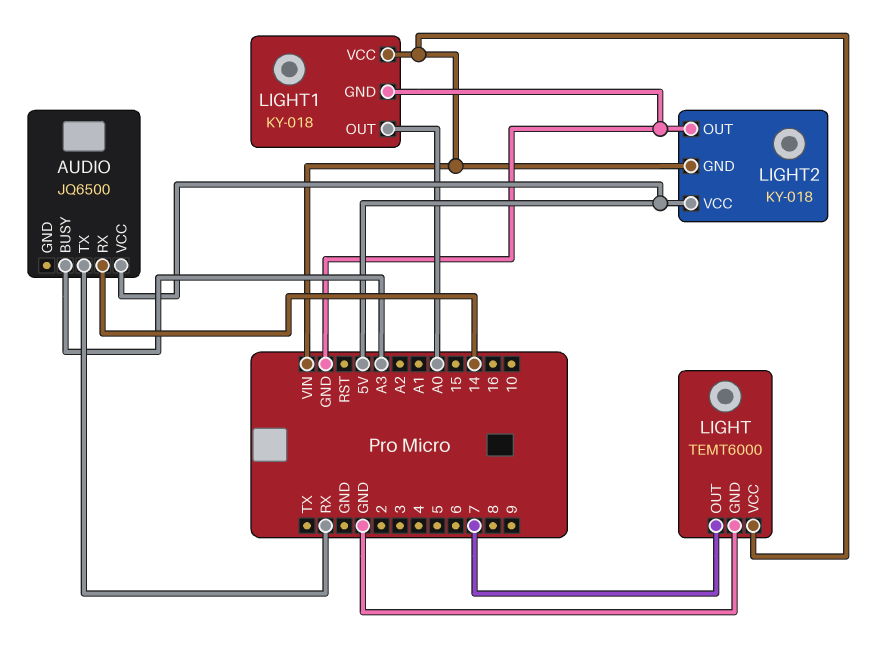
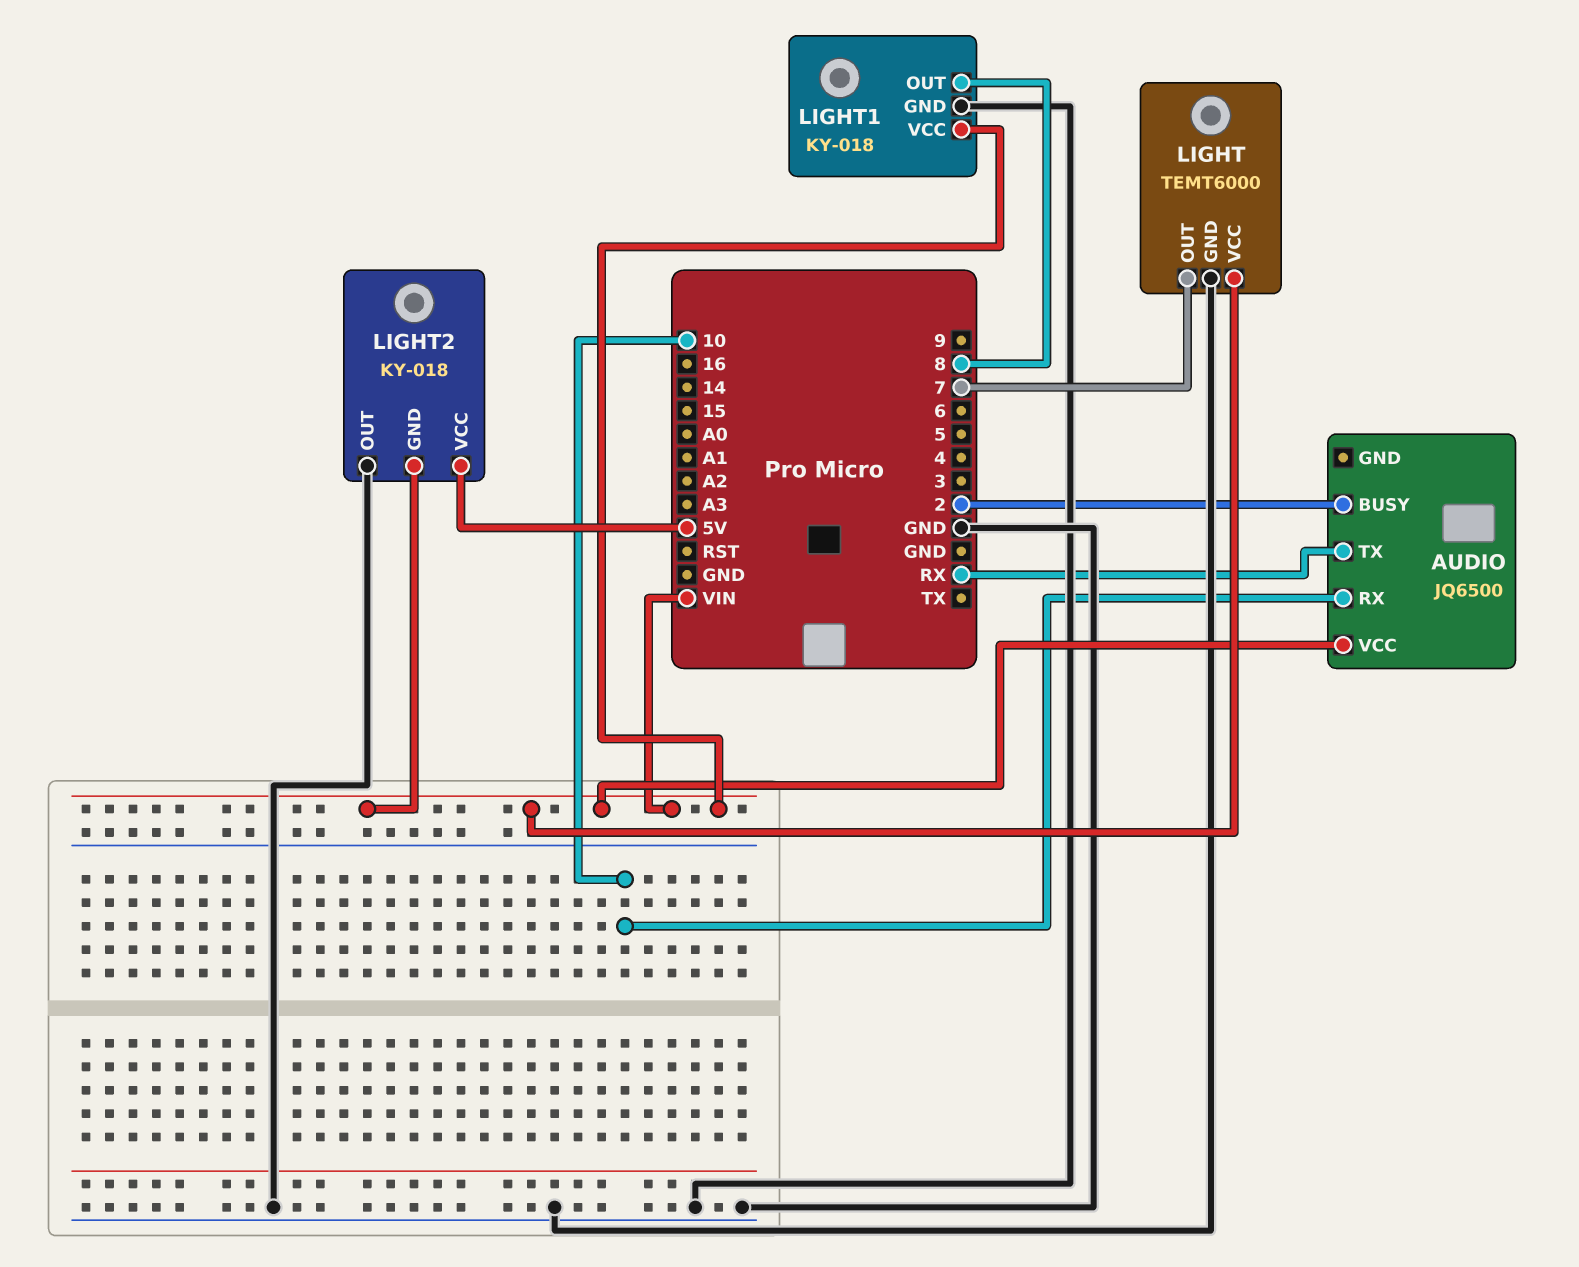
AUDIO pin BUSY: A3 -> 2
AUDIO pin RX: 14 -> 10
AUDIO pin VCC: 5V -> VIN
LIGHT1 pin OUT: A0 -> 8

